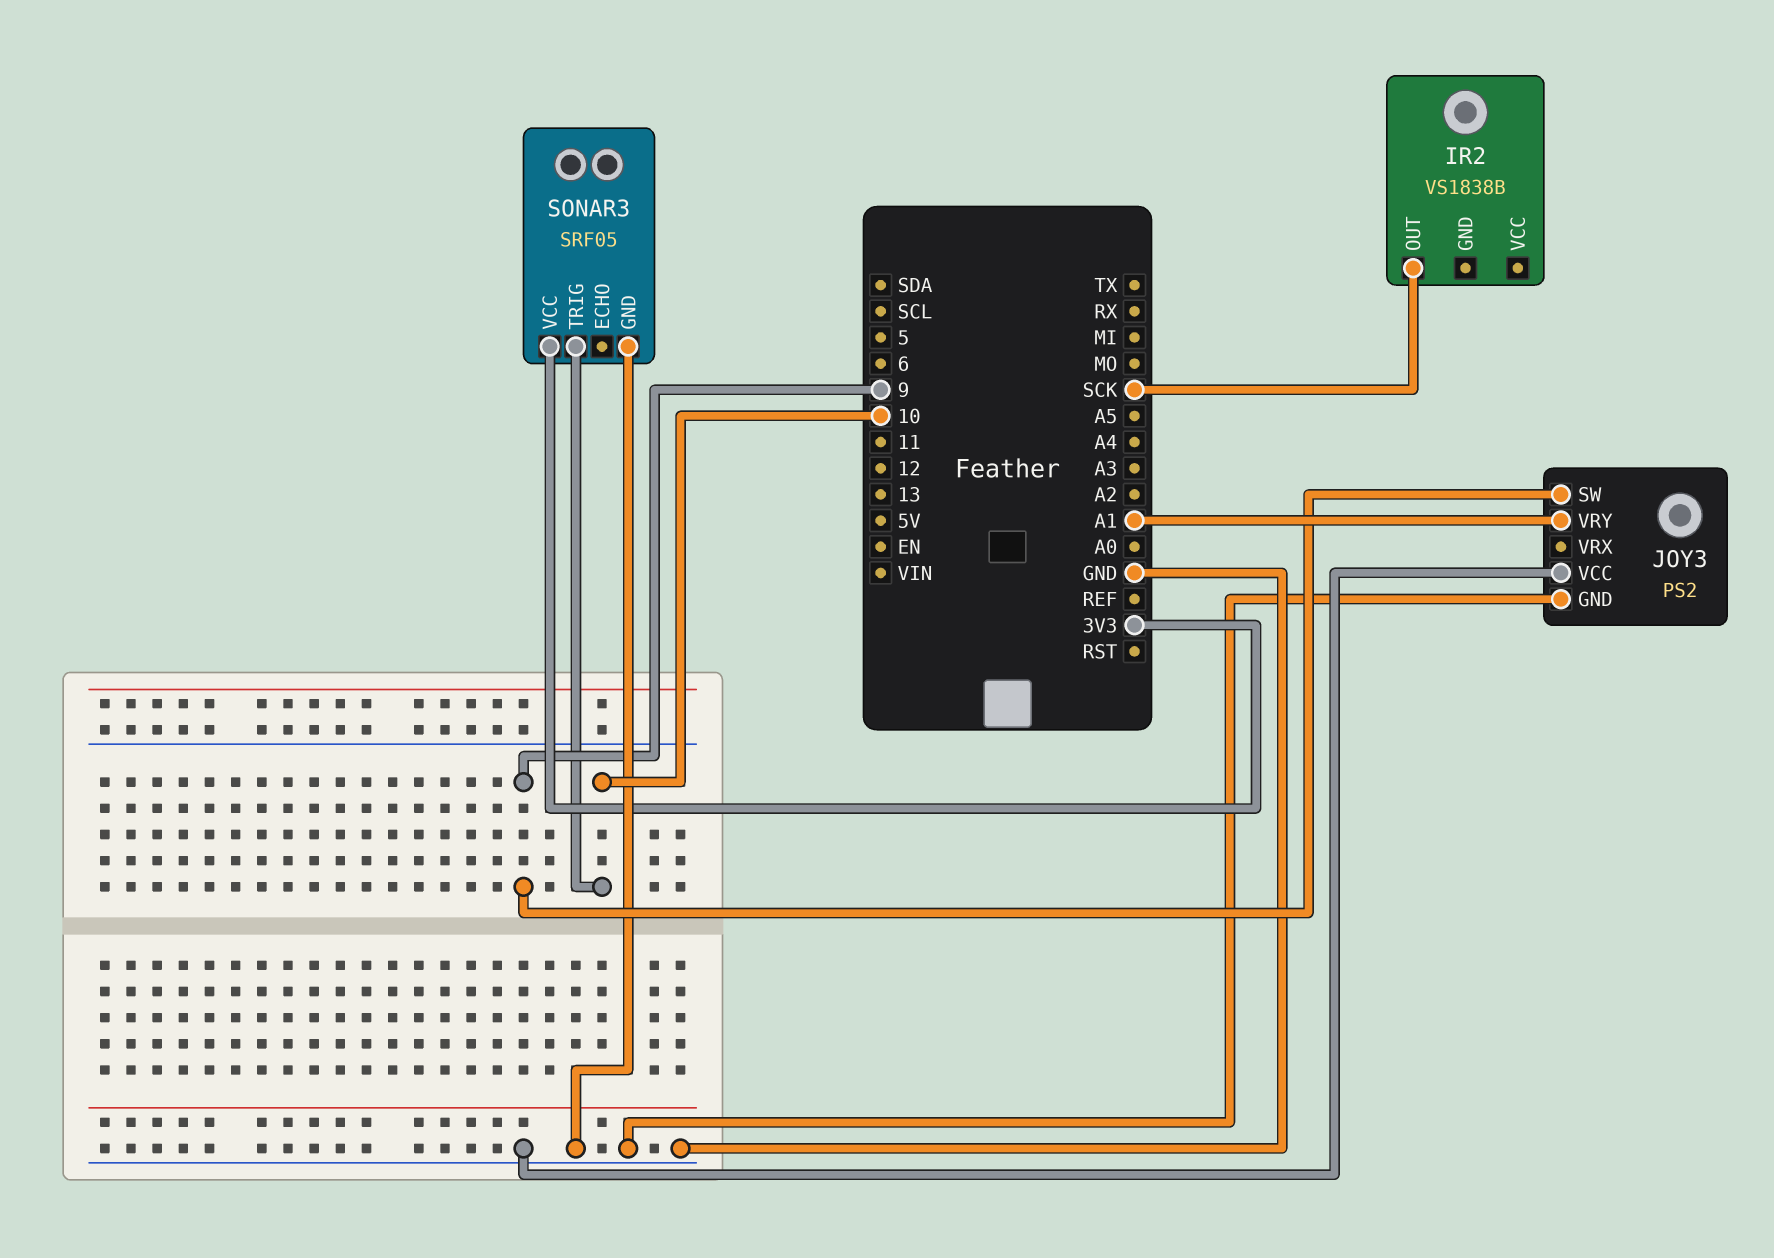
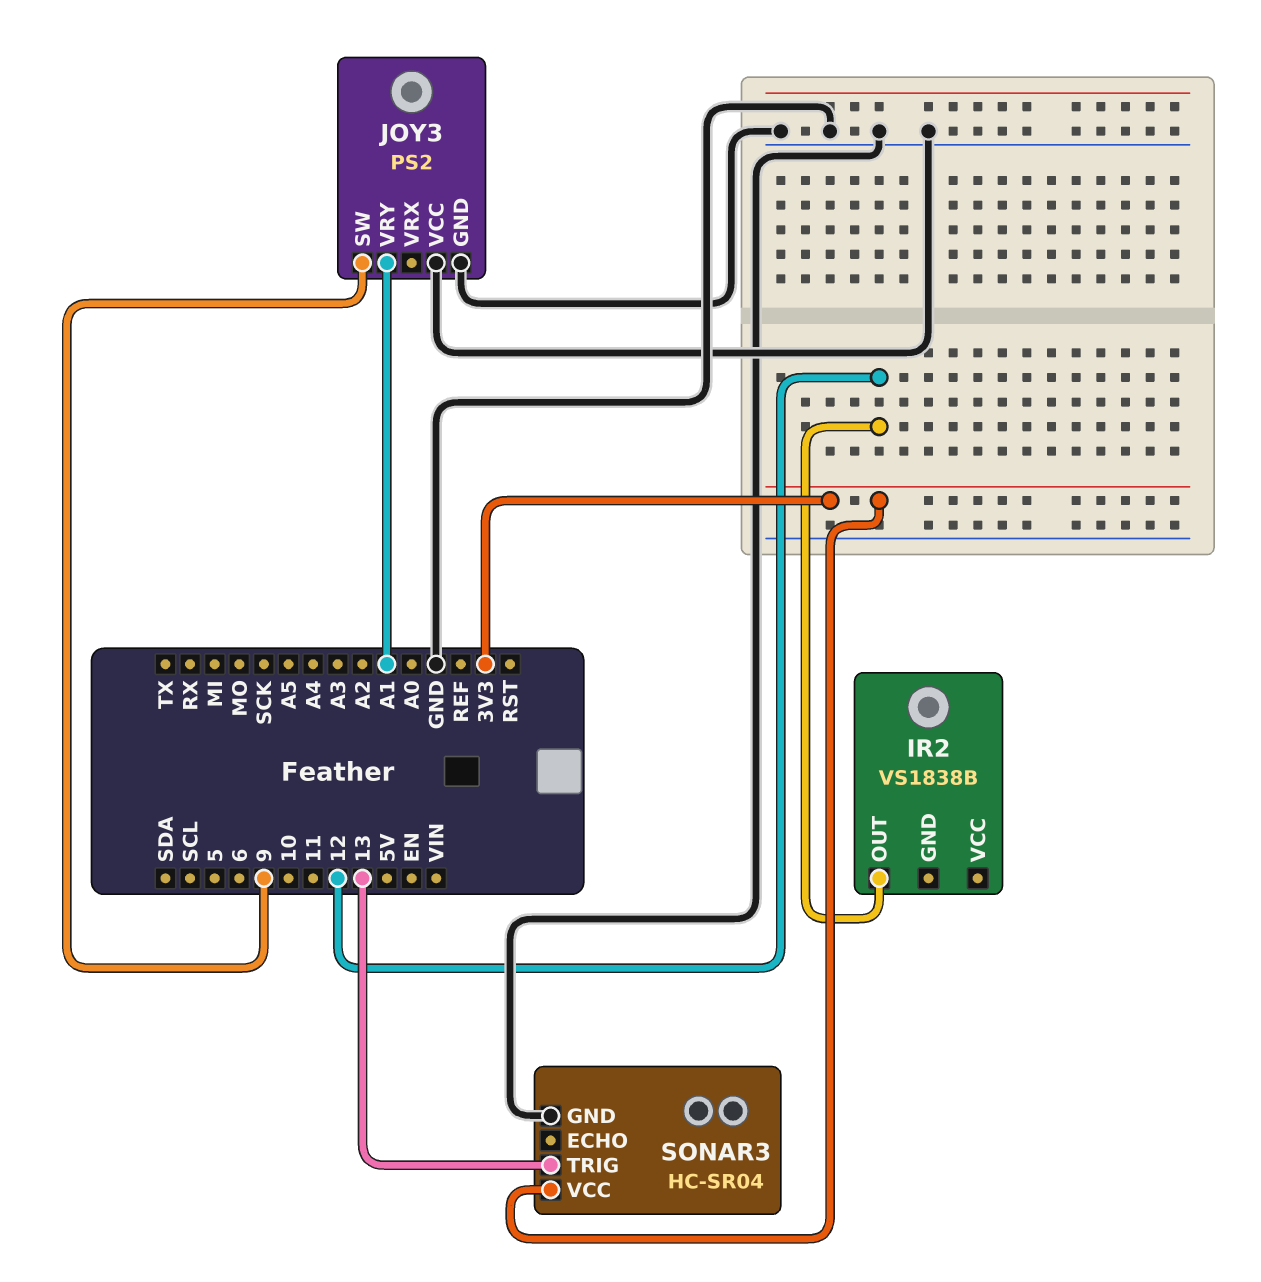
IR2 pin OUT: SCK -> 12
SONAR3: SRF05 -> HC-SR04
SONAR3 pin TRIG: 10 -> 13

